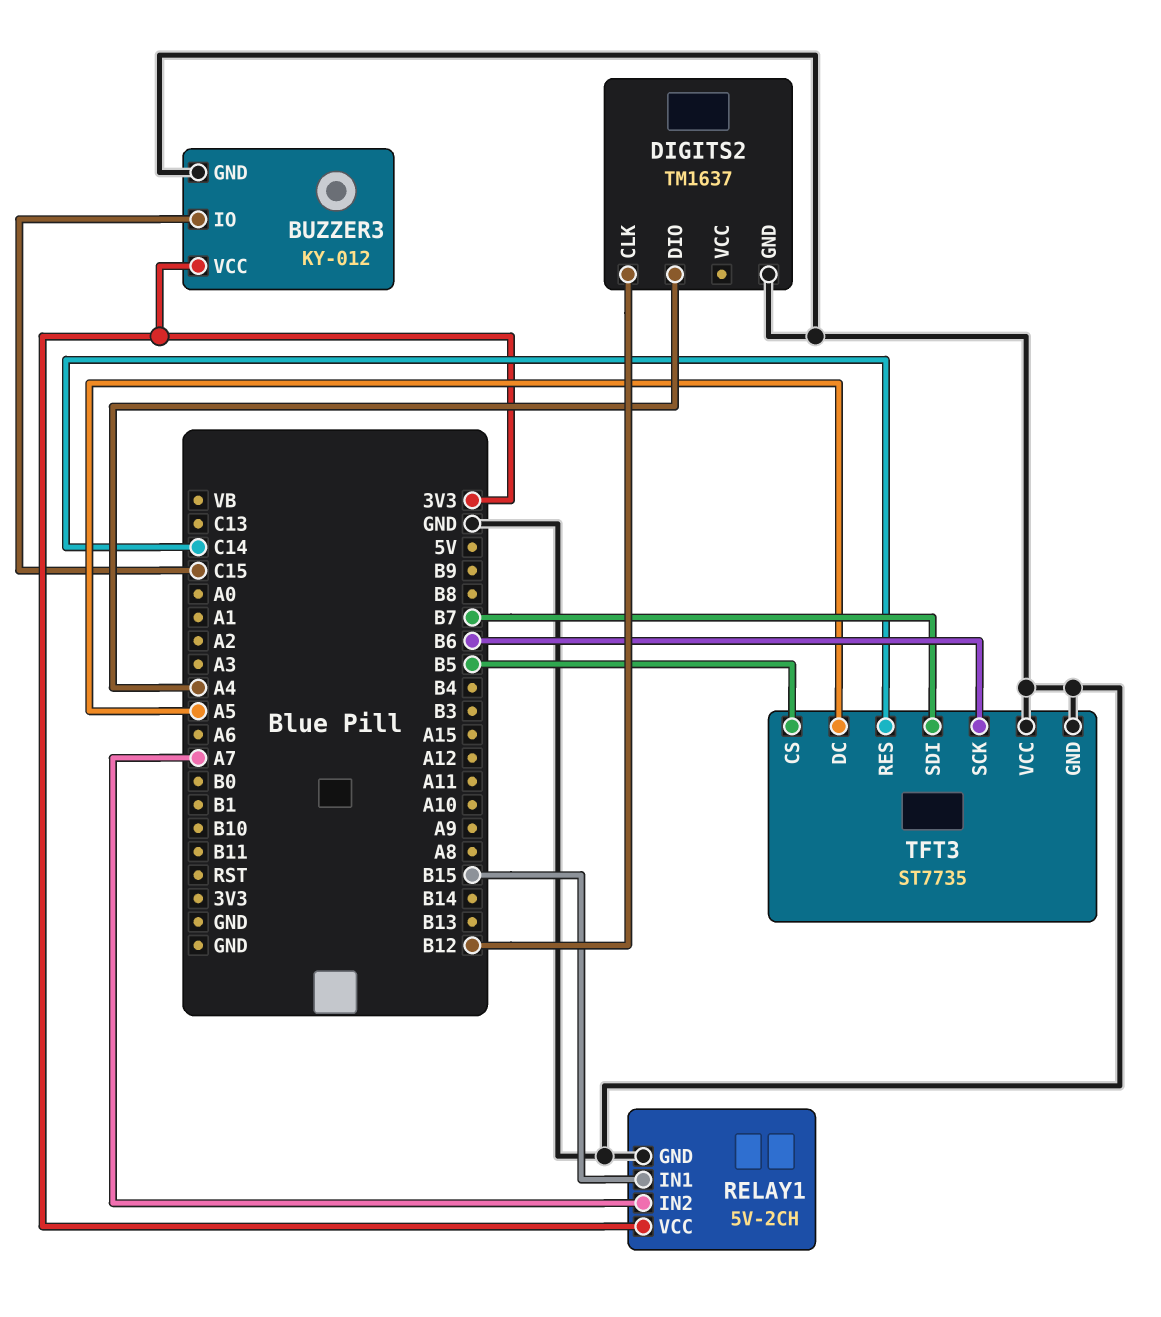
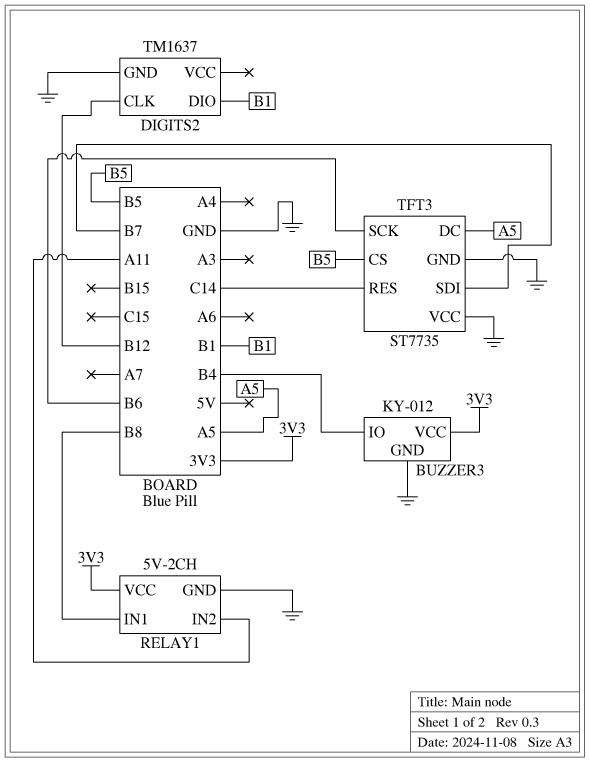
BUZZER3 pin IO: C15 -> B4
DIGITS2 pin DIO: A4 -> B1
RELAY1 pin IN1: B15 -> B8
RELAY1 pin IN2: A7 -> A11

